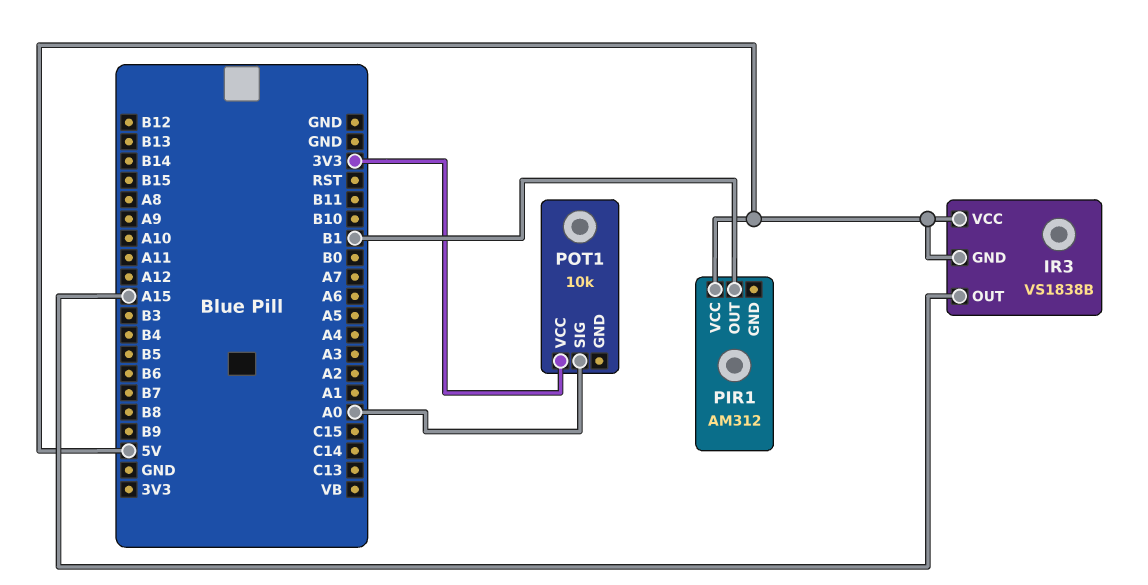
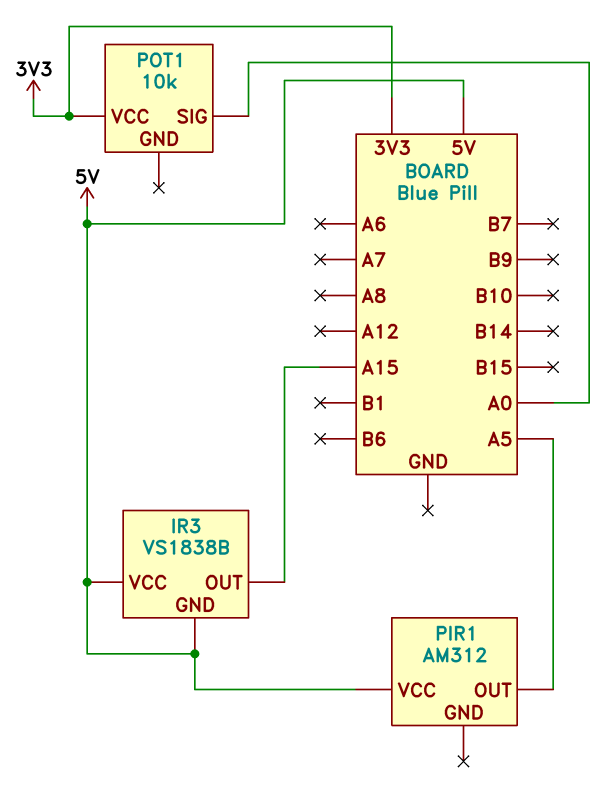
PIR1 pin OUT: B1 -> A5

